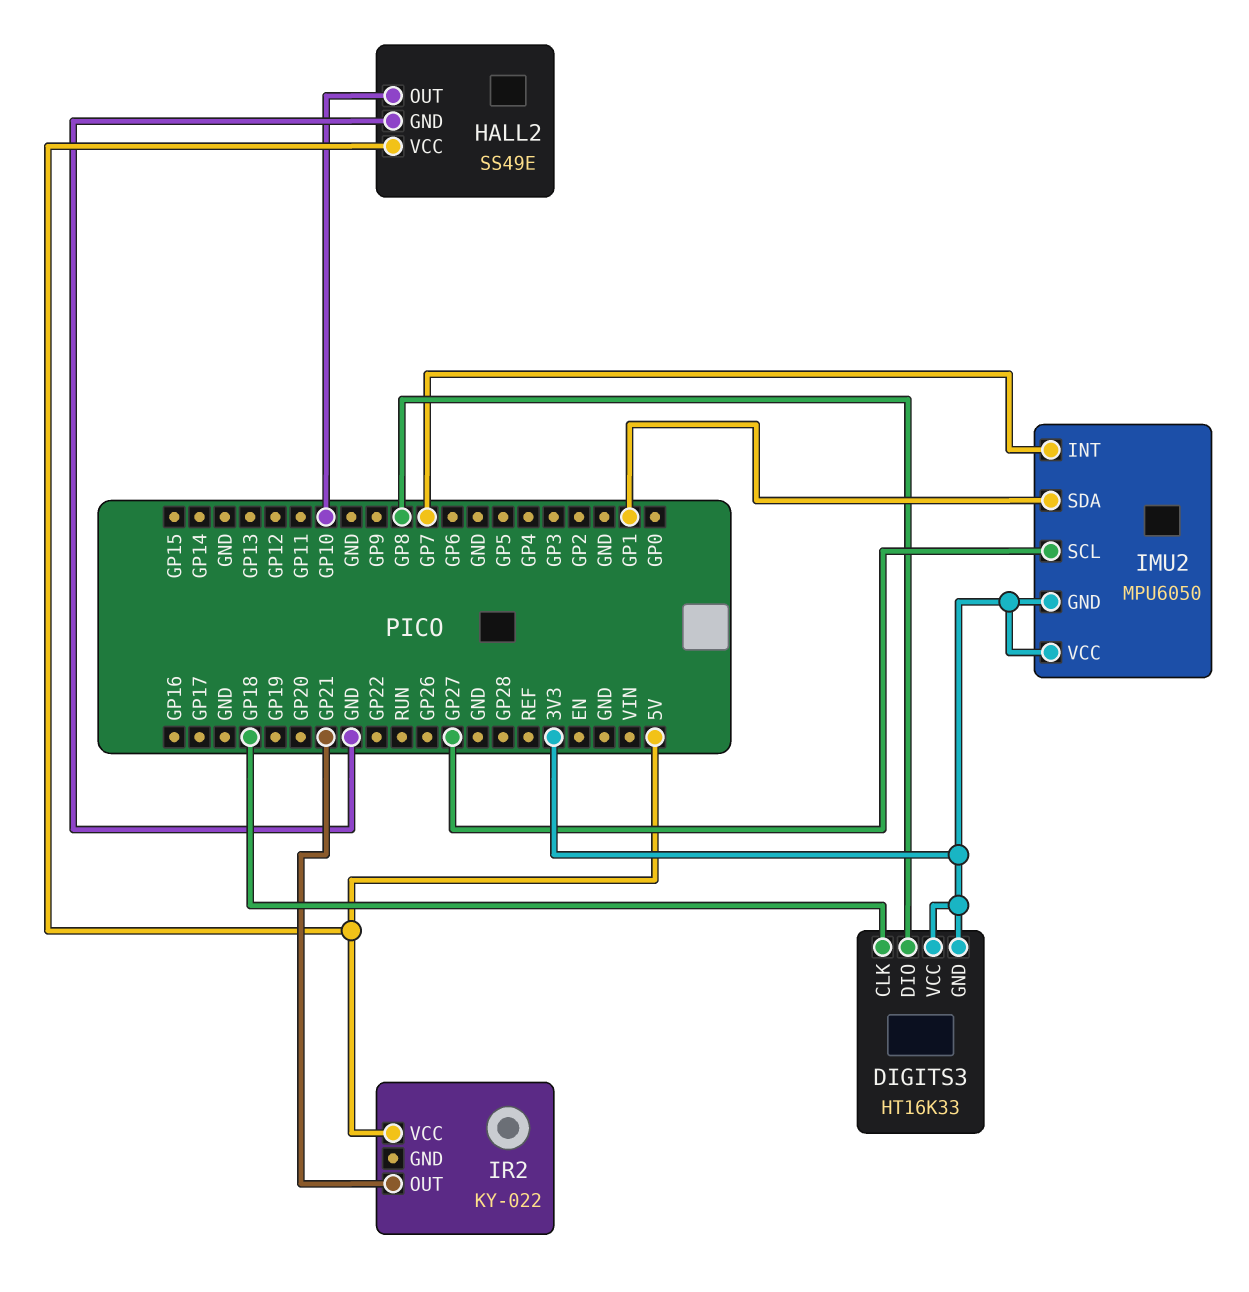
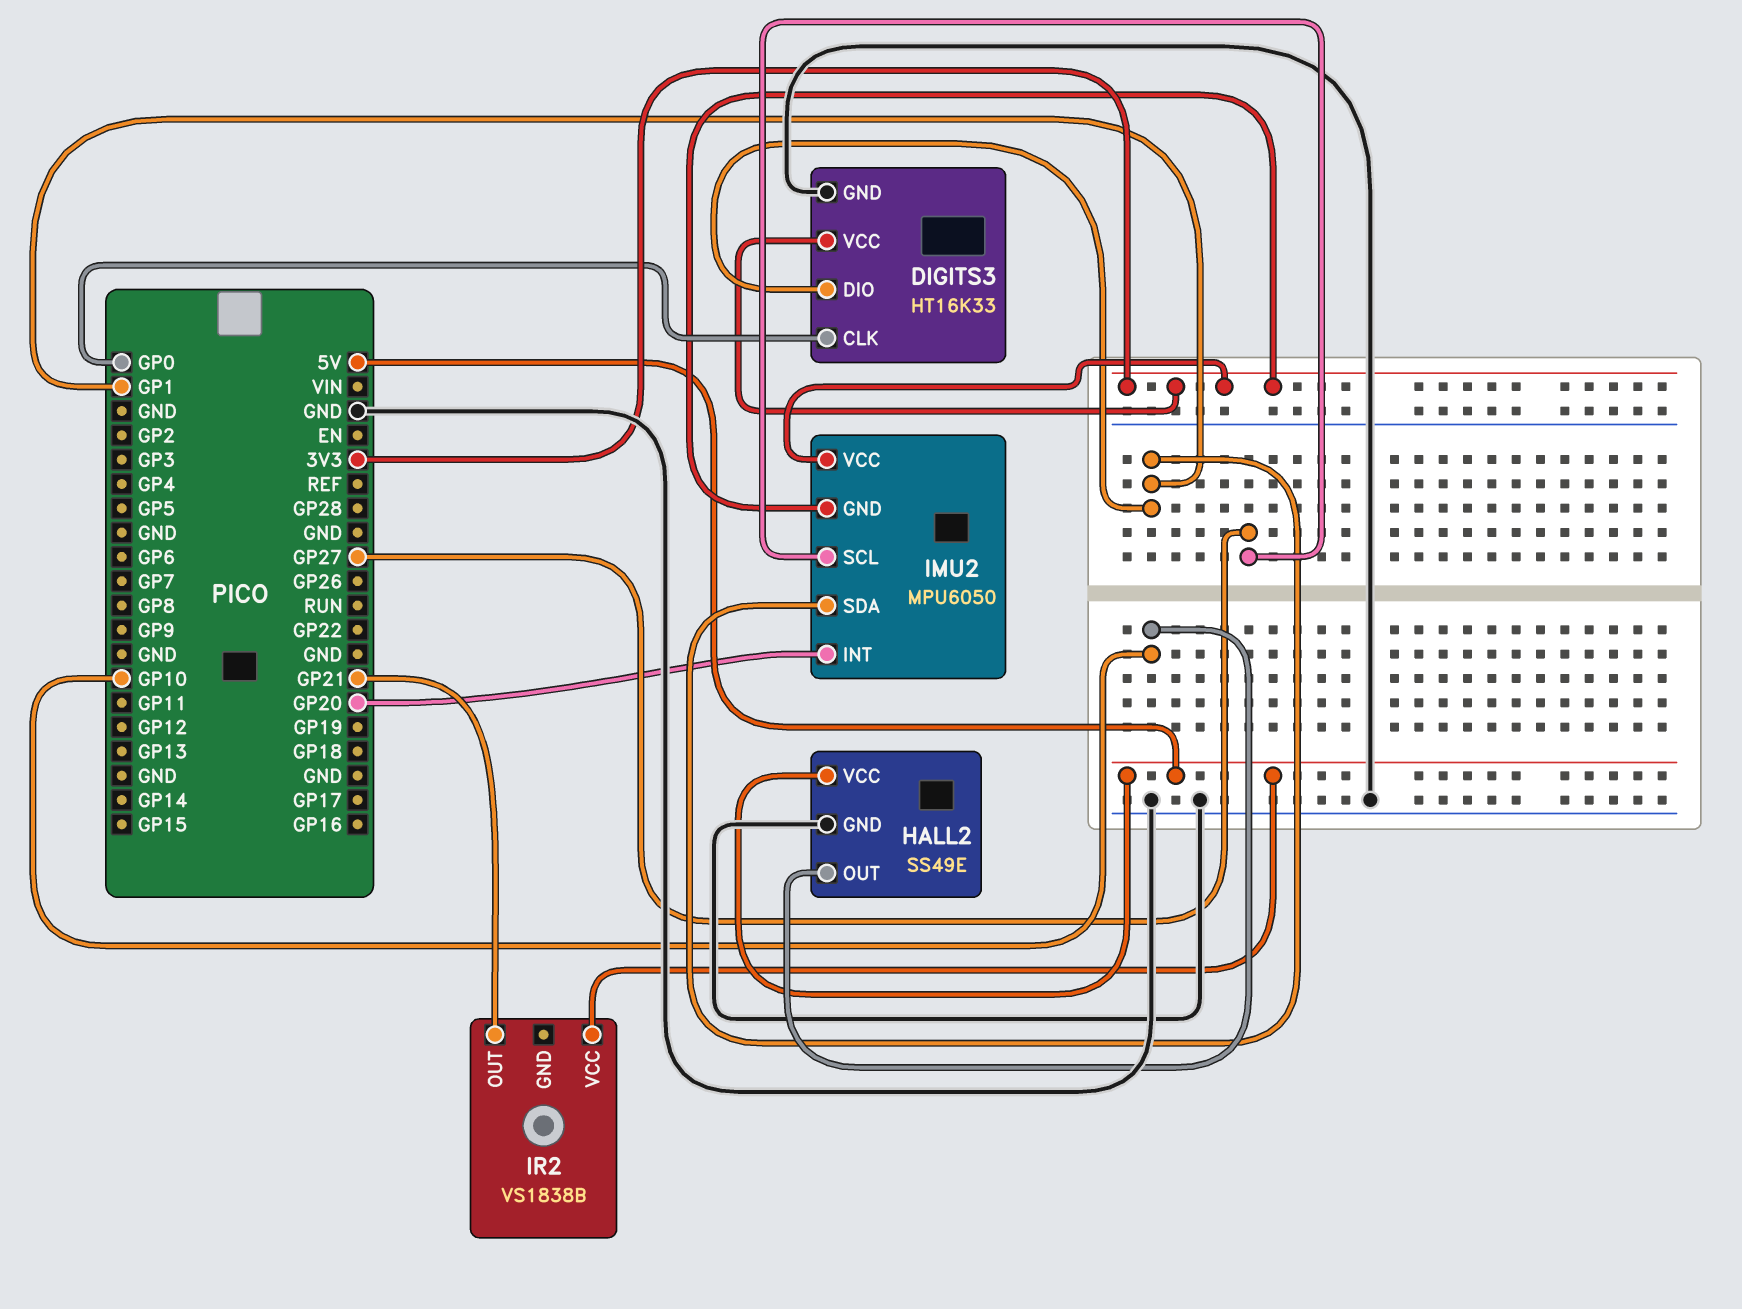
DIGITS3 pin CLK: GP18 -> GP0
DIGITS3 pin DIO: GP8 -> GP1
DIGITS3 pin GND: 3V3 -> GND
IMU2 pin INT: GP7 -> GP20
IR2: KY-022 -> VS1838B

